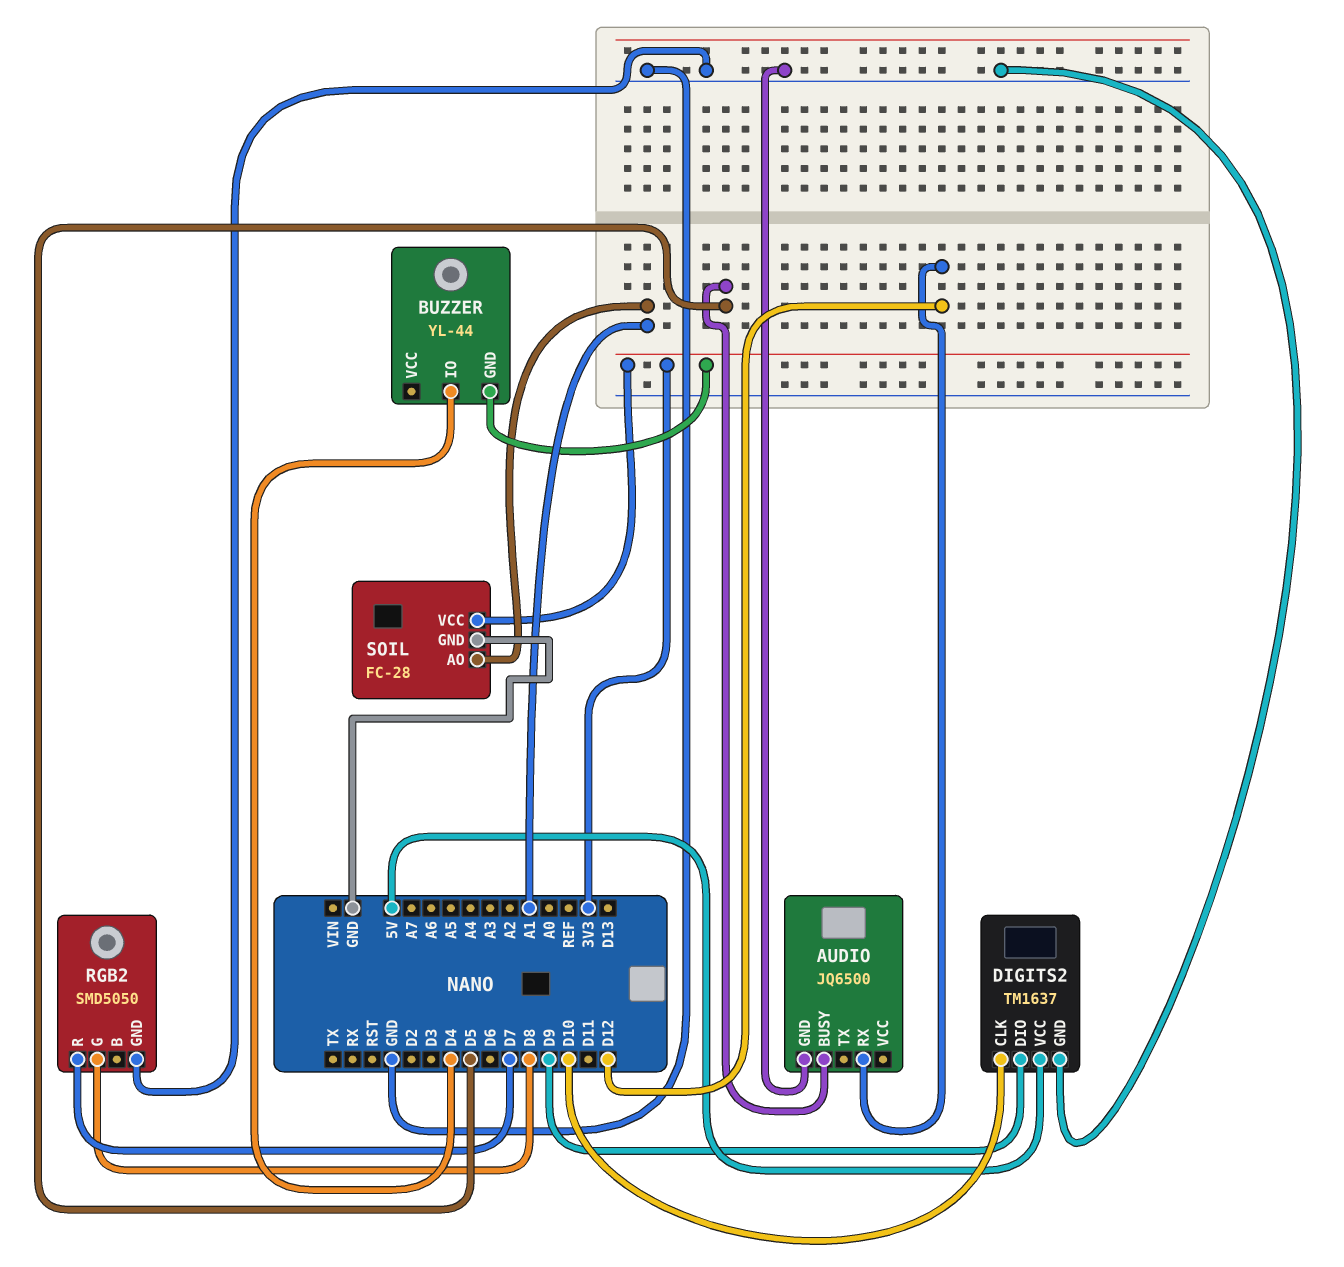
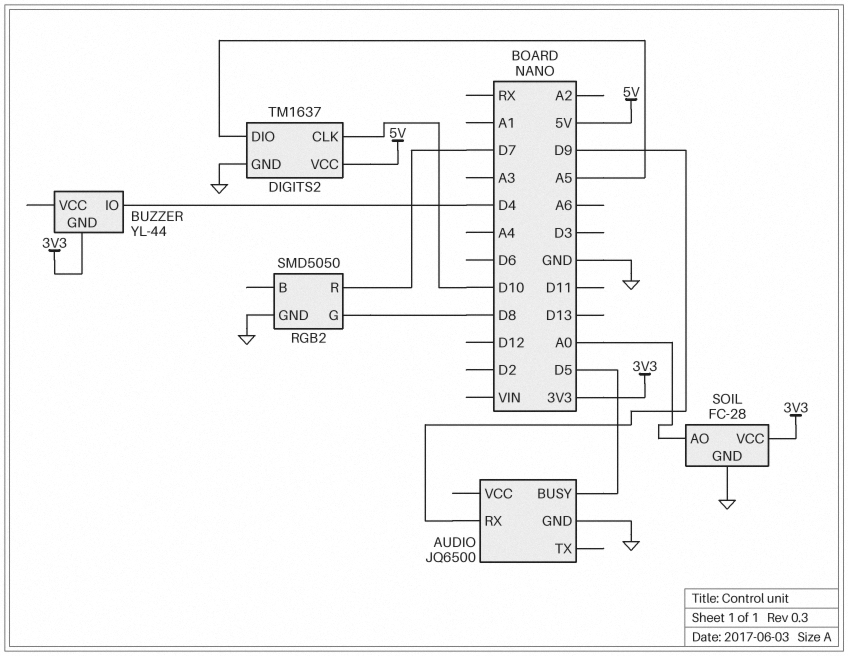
AUDIO pin RX: D12 -> D9
DIGITS2 pin DIO: D9 -> A5
SOIL pin AO: A1 -> A0

